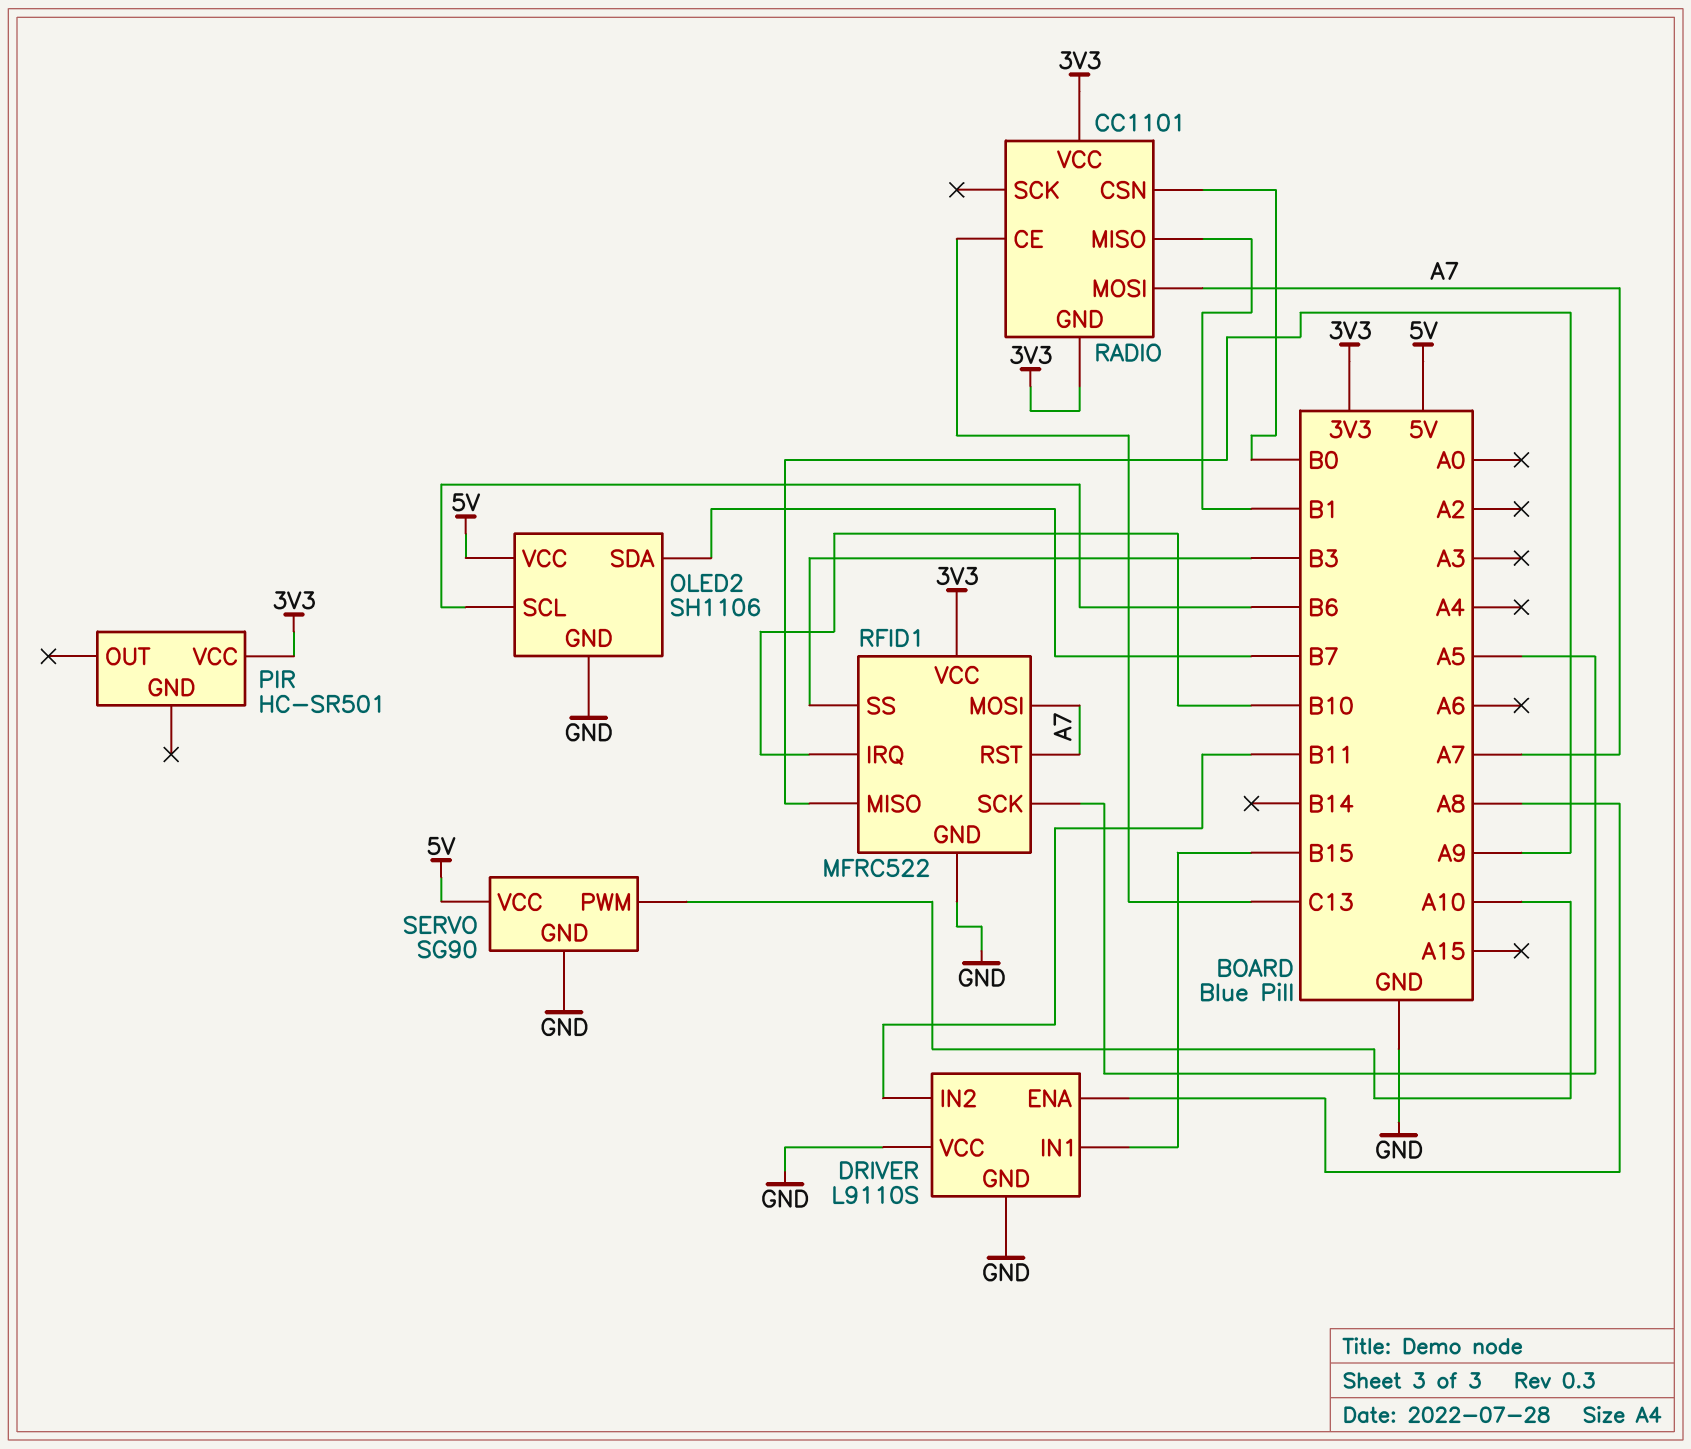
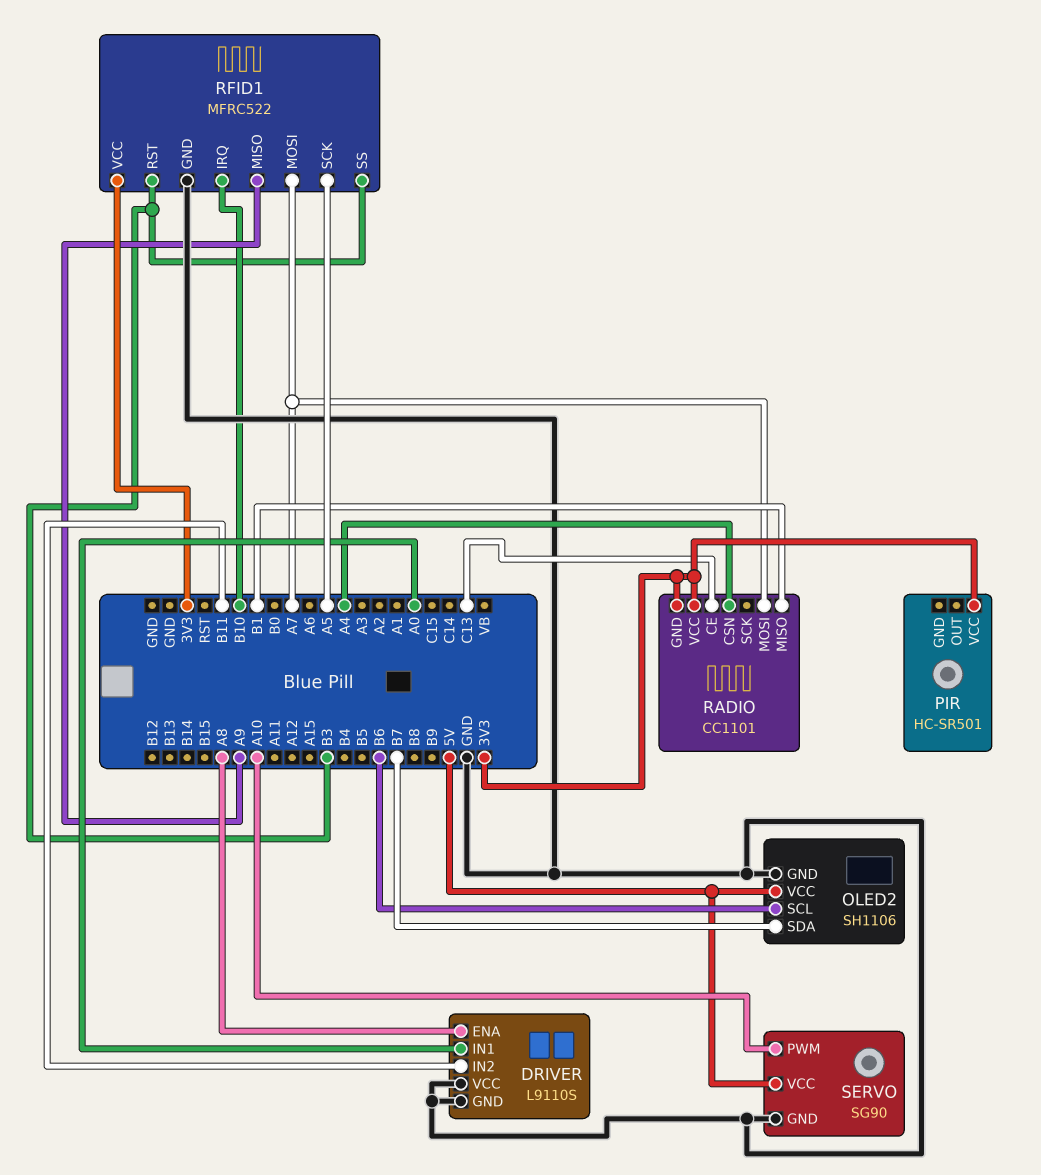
DRIVER pin IN1: B15 -> A0
RADIO pin CSN: B0 -> A4
RFID1 pin RST: A7 -> B3

